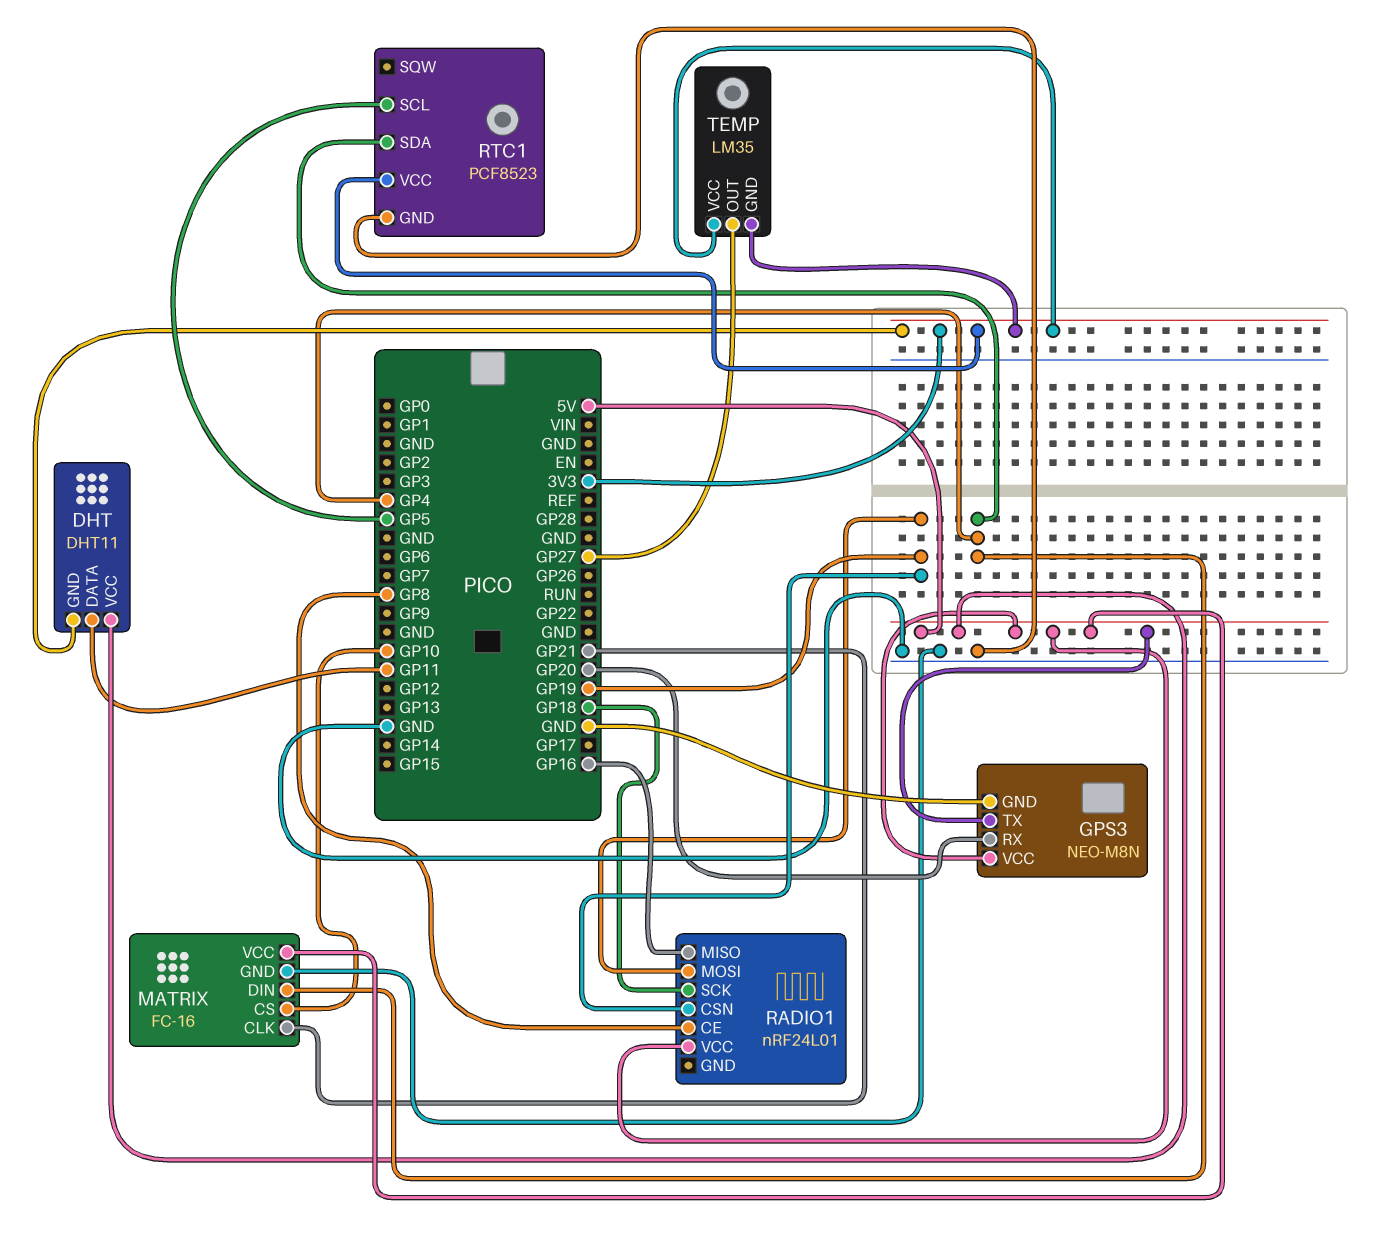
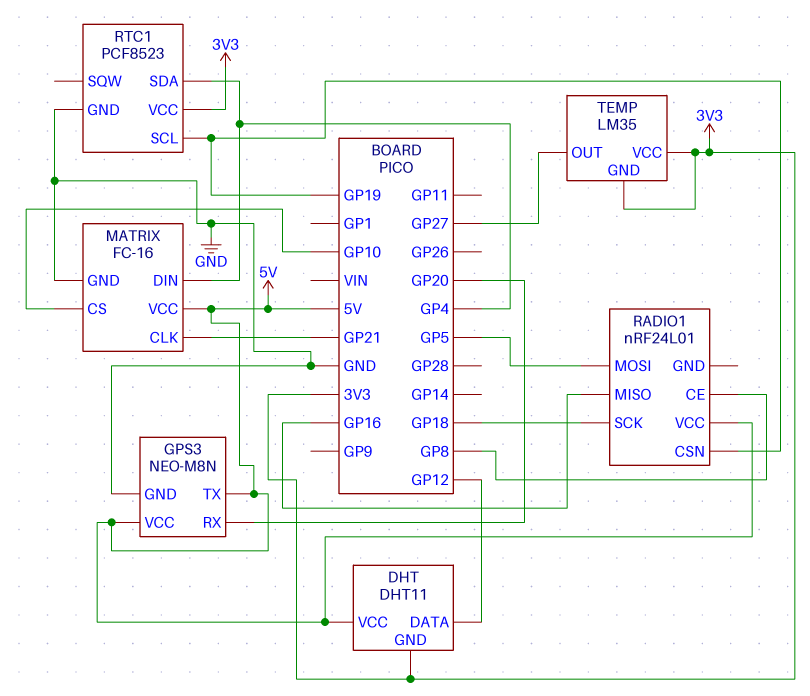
DHT pin DATA: GP11 -> GP12
RADIO1 pin MOSI: GP19 -> GP5
RTC1 pin SCL: GP5 -> GP19

